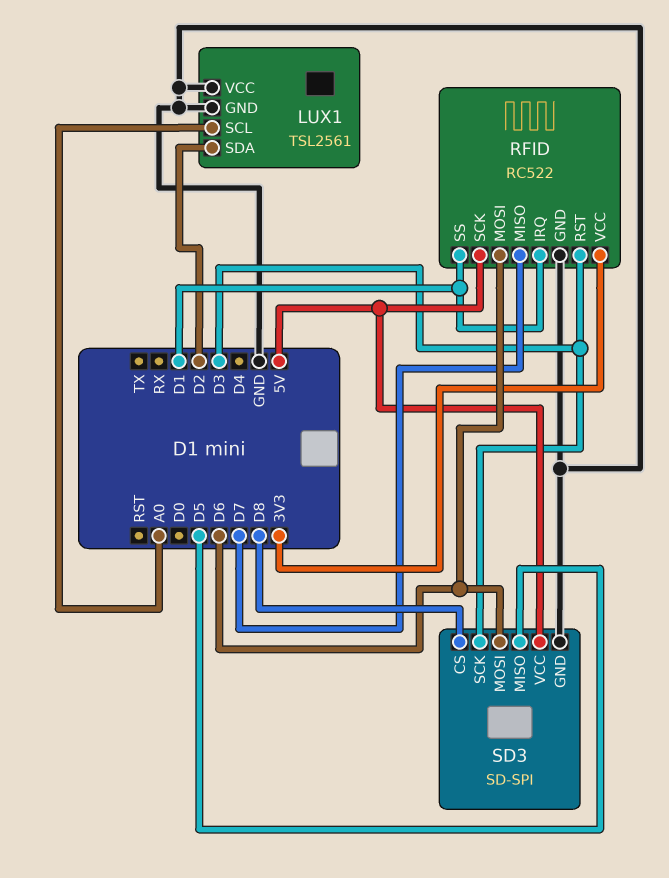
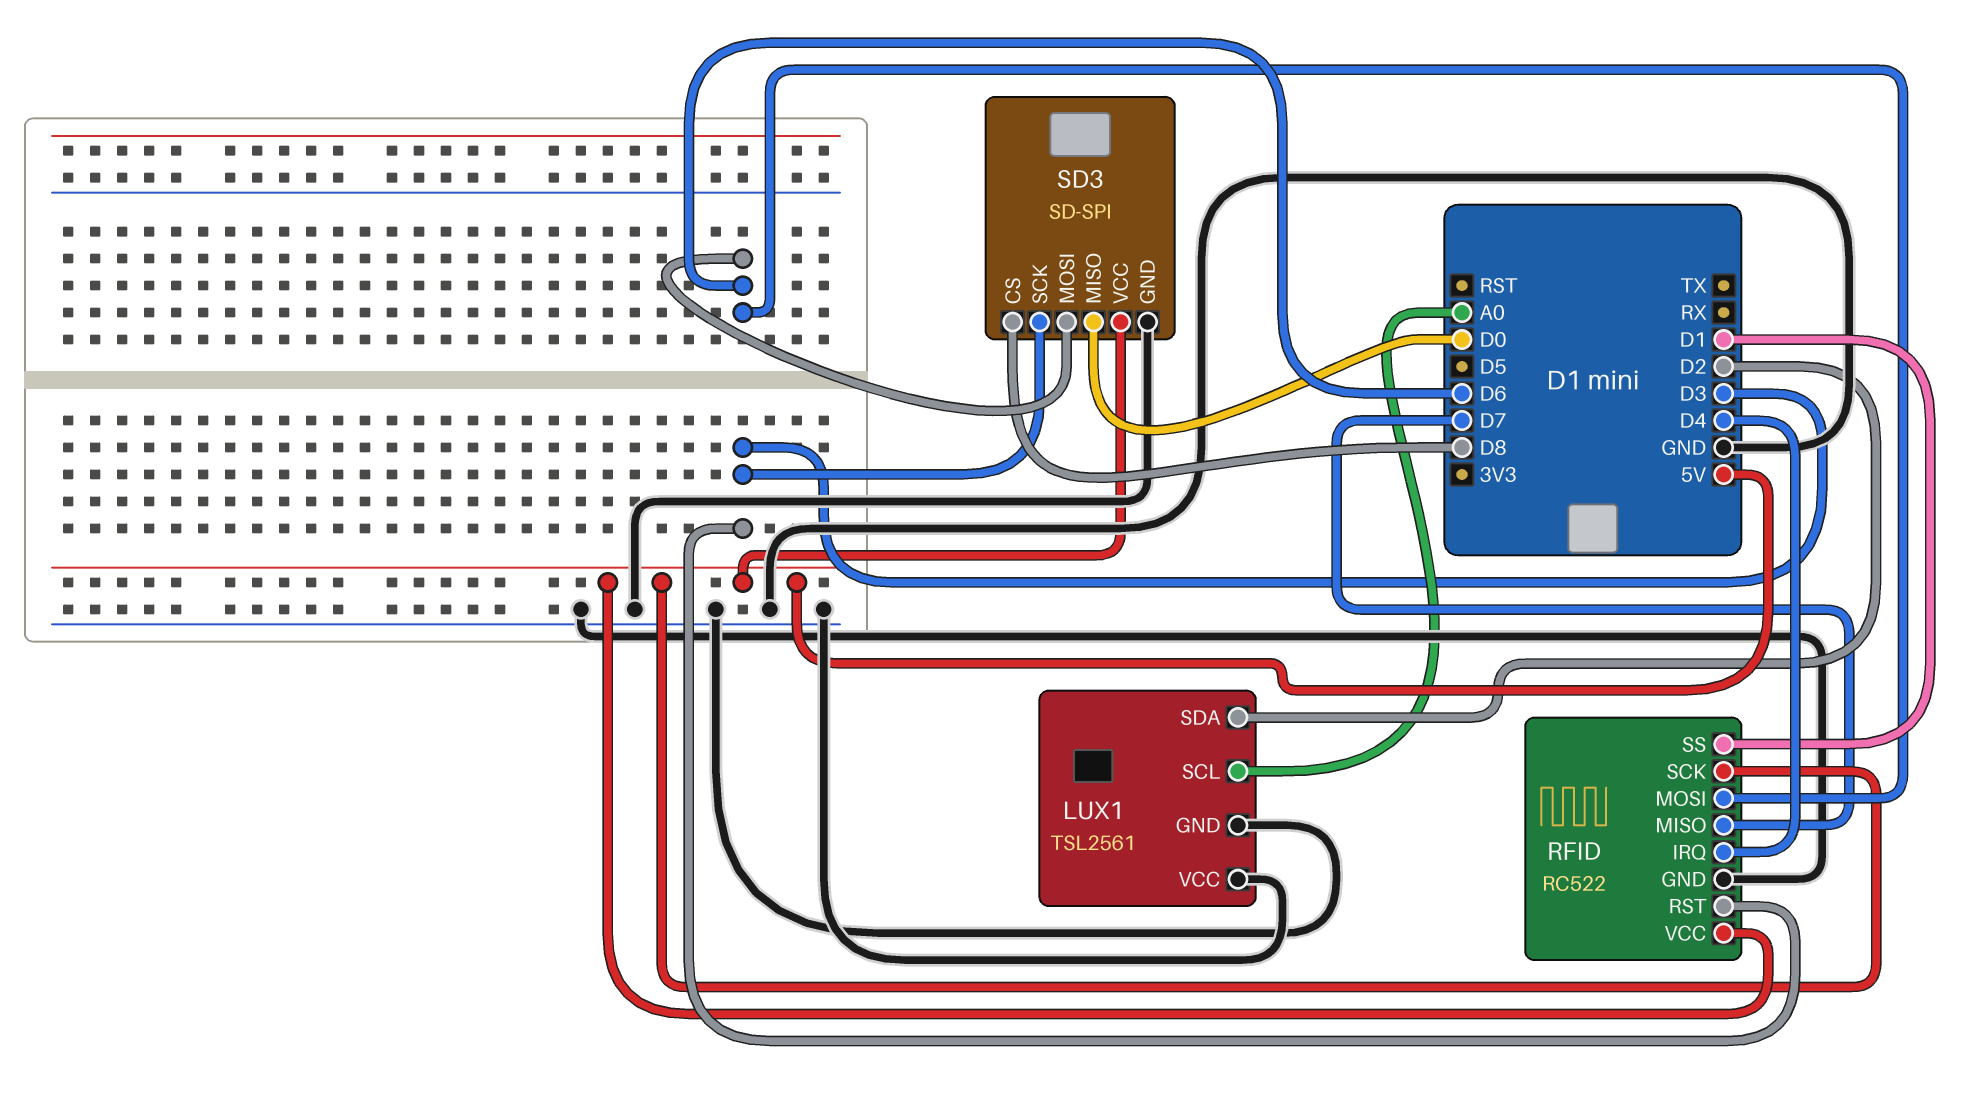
RFID pin IRQ: D1 -> D4
RFID pin VCC: 3V3 -> 5V
SD3 pin MISO: D5 -> D0

